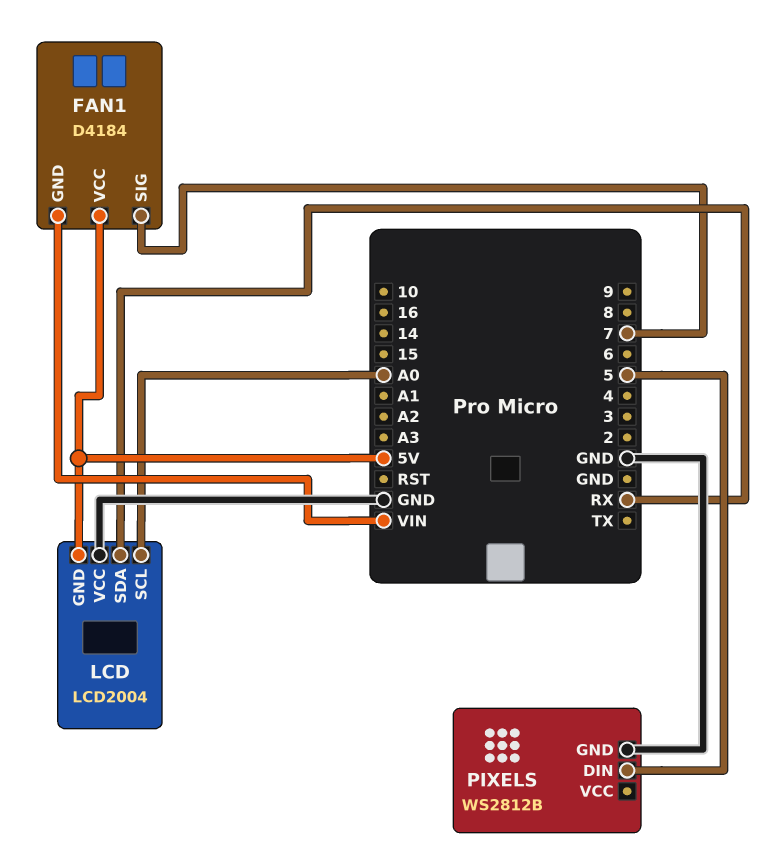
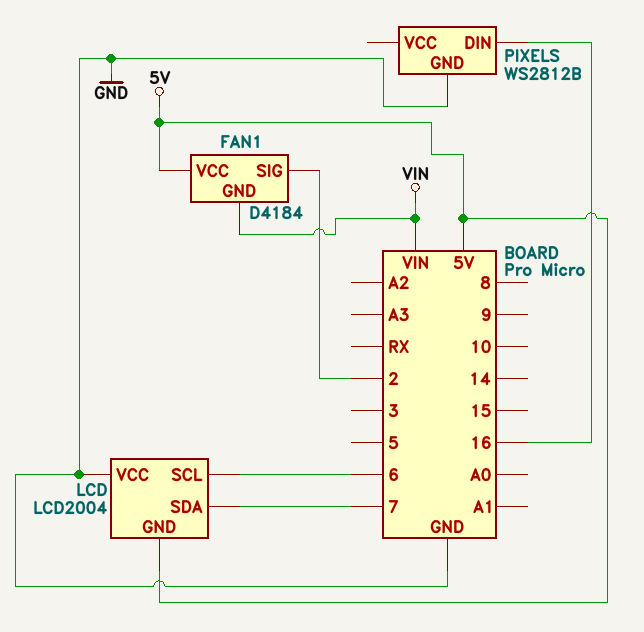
FAN1 pin SIG: 7 -> 2
LCD pin SCL: A0 -> 6
LCD pin SDA: RX -> 7
PIXELS pin DIN: 5 -> 16

